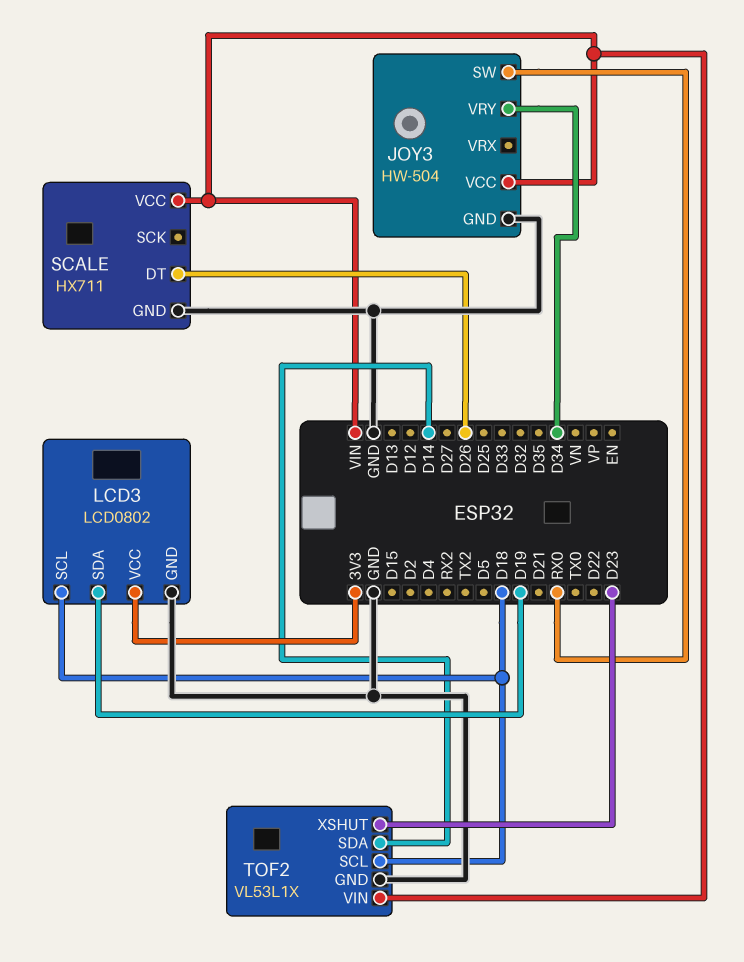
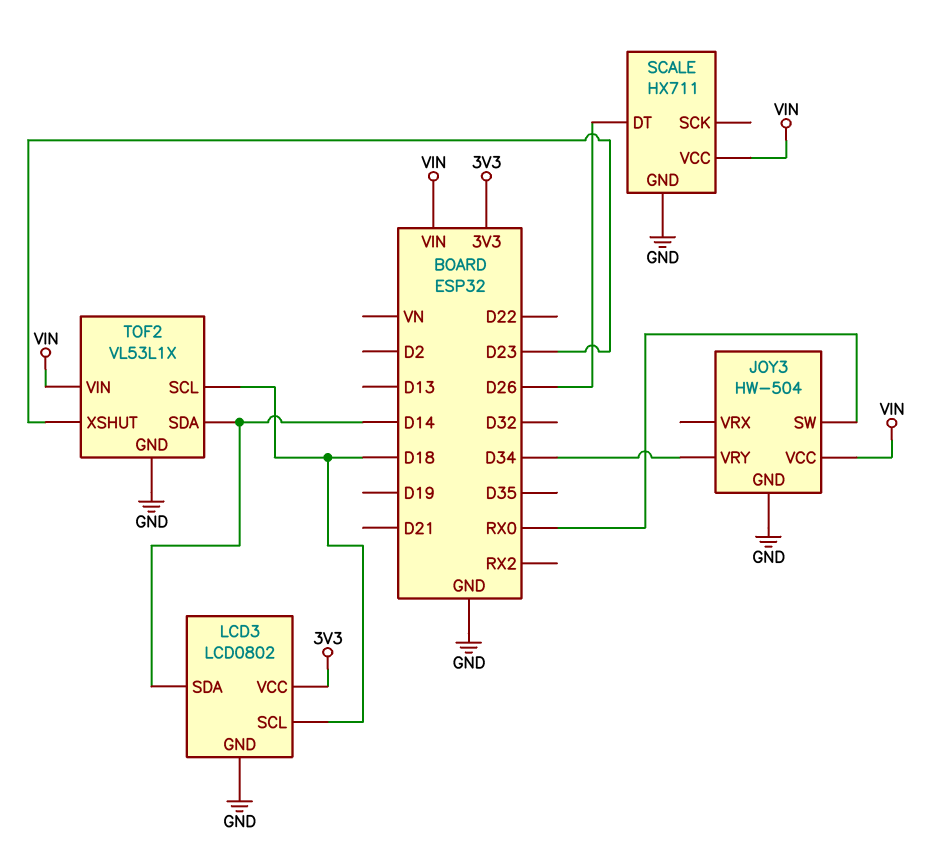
LCD3 pin SDA: D19 -> D14

